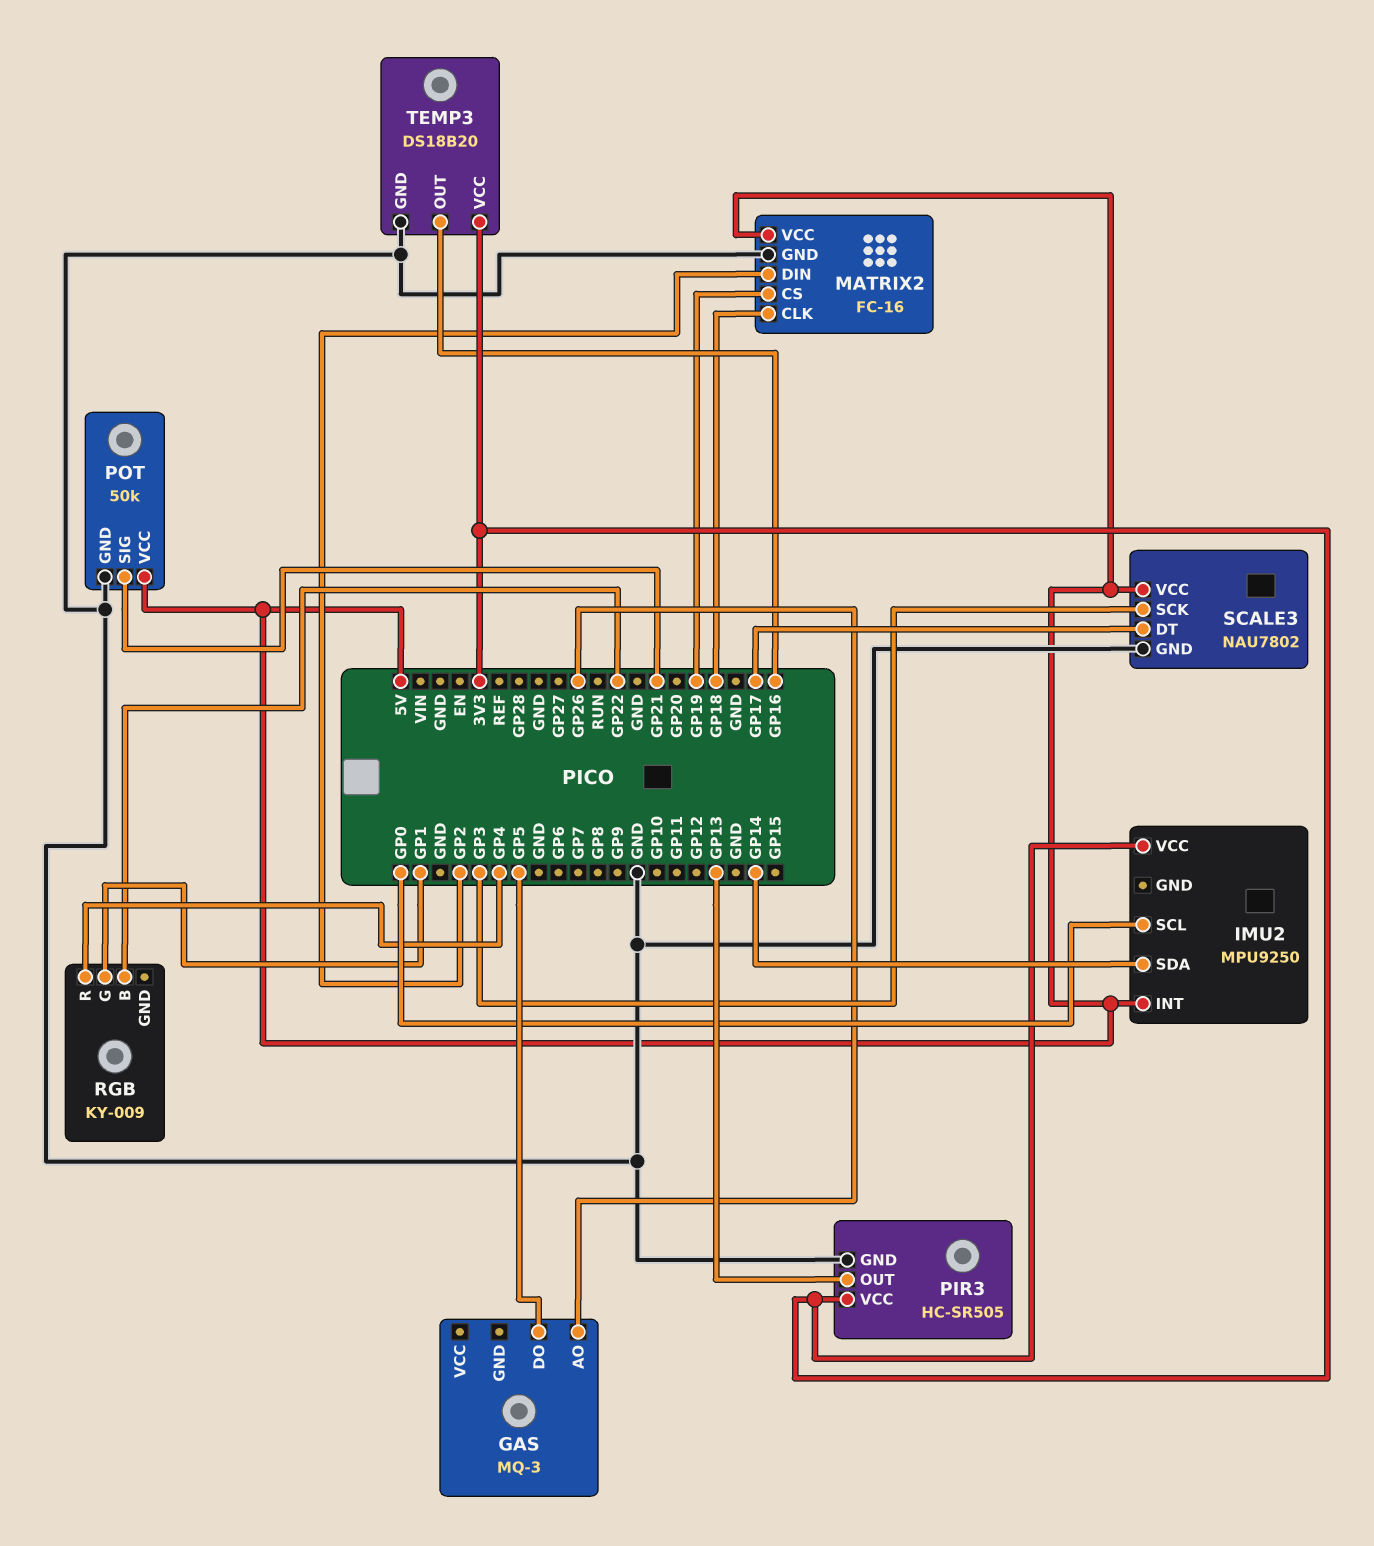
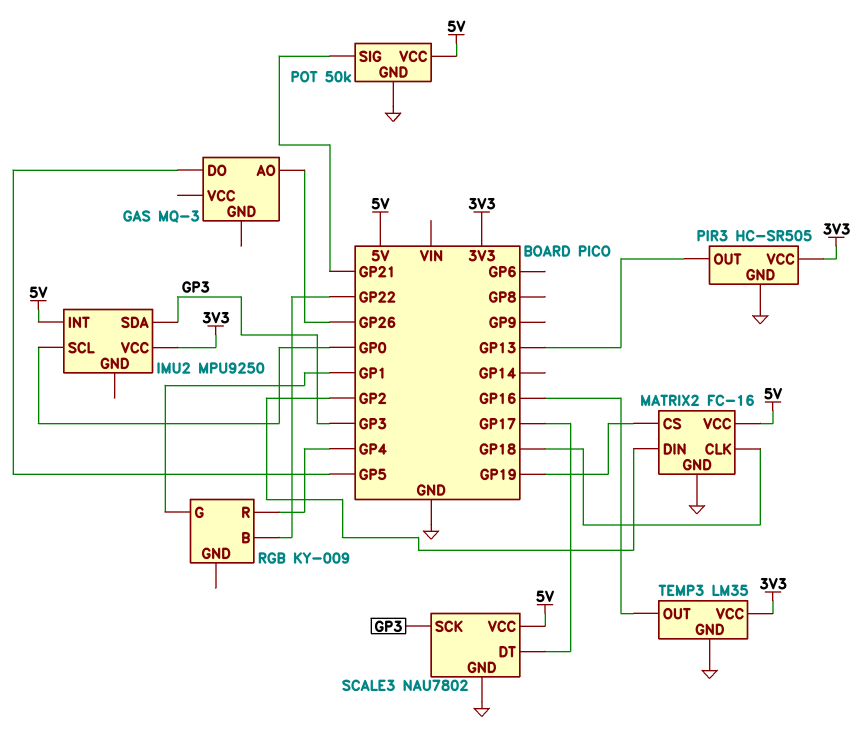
IMU2 pin SDA: GP14 -> GP3
TEMP3: DS18B20 -> LM35

